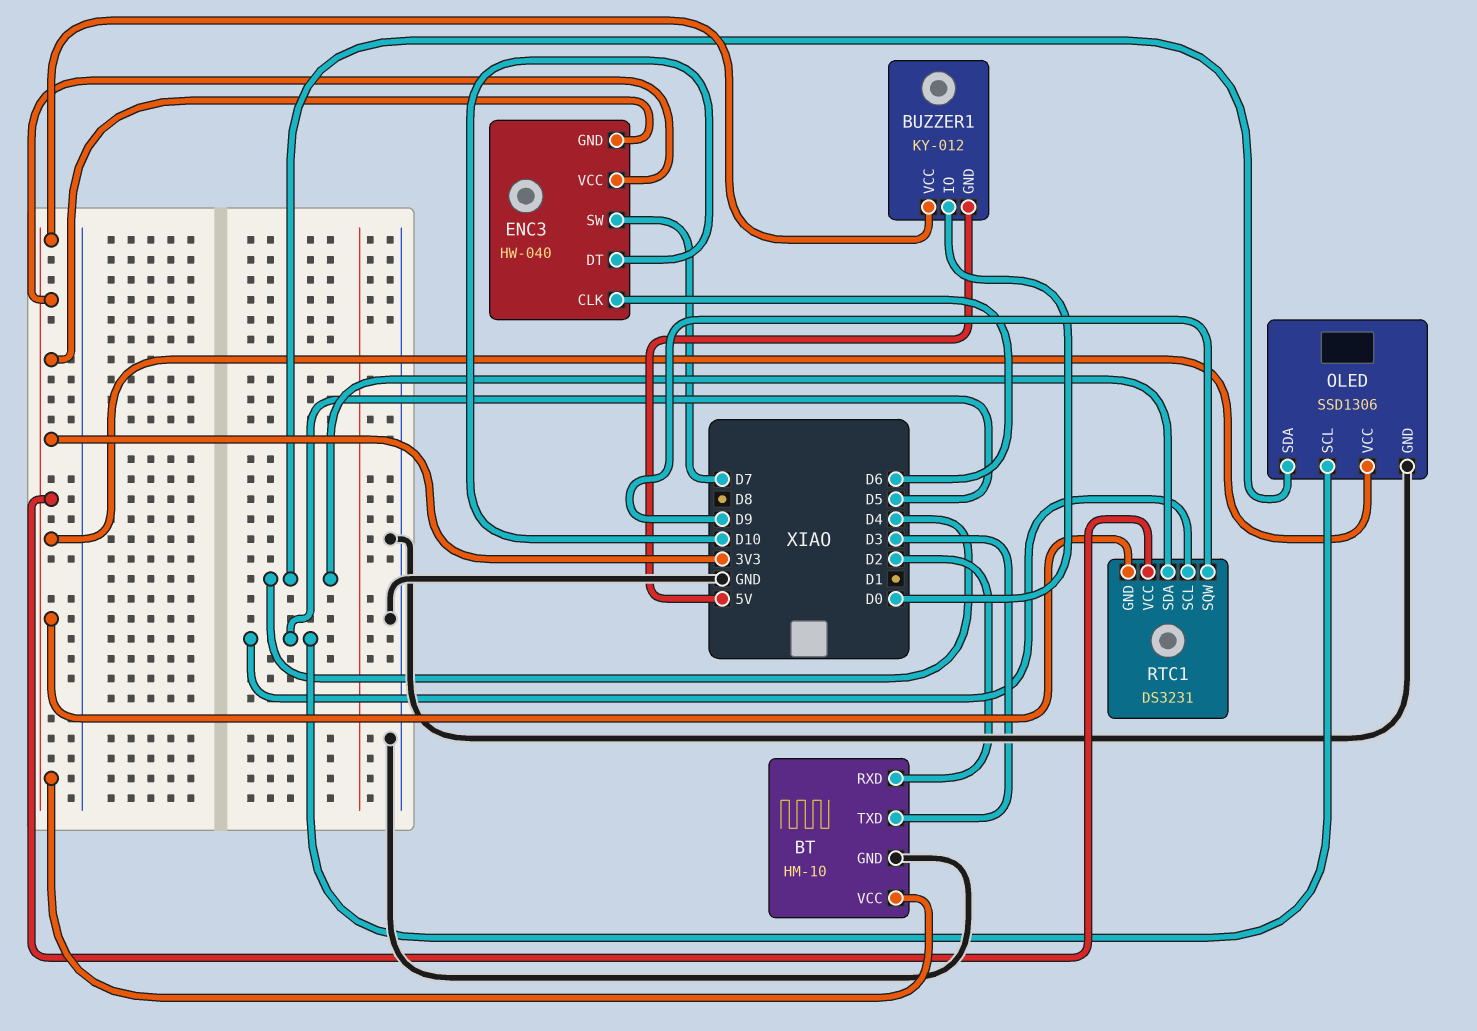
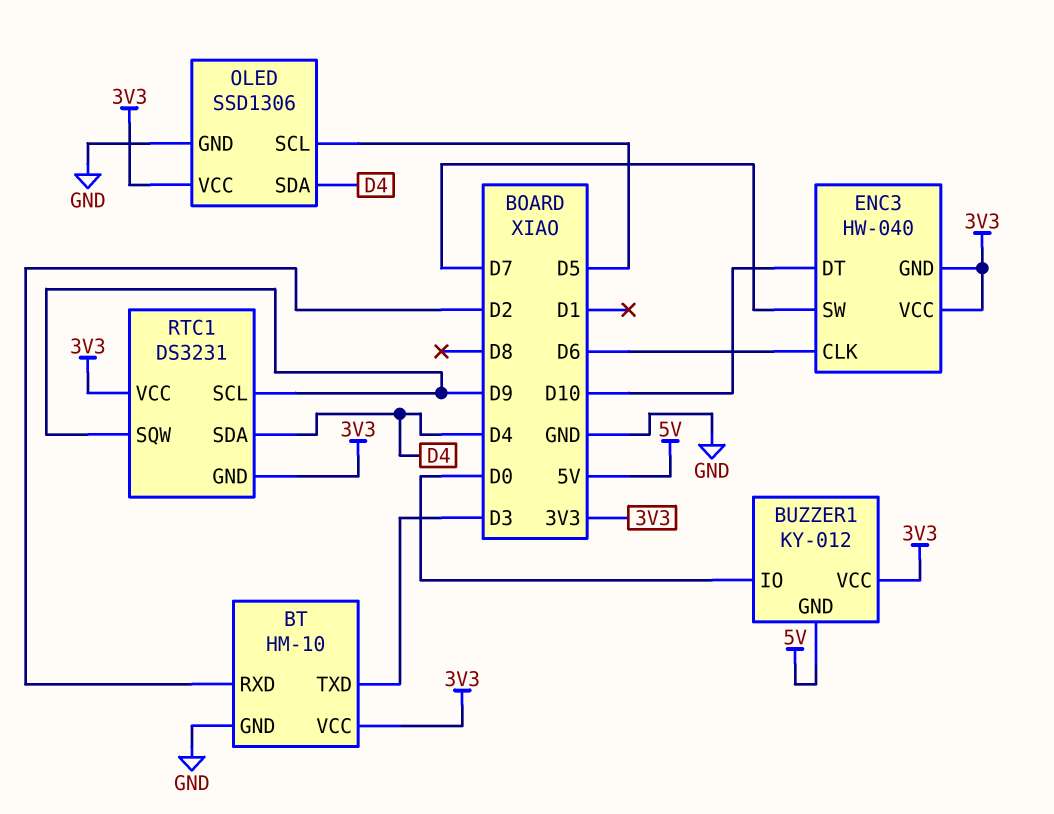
RTC1 pin SCL: D5 -> D9

